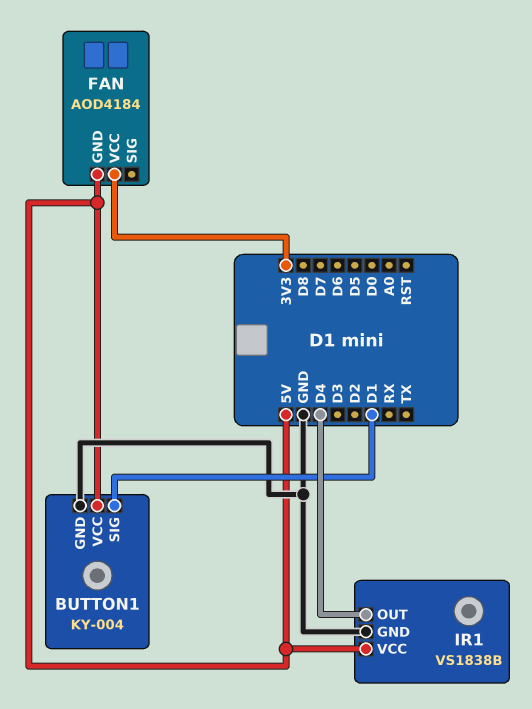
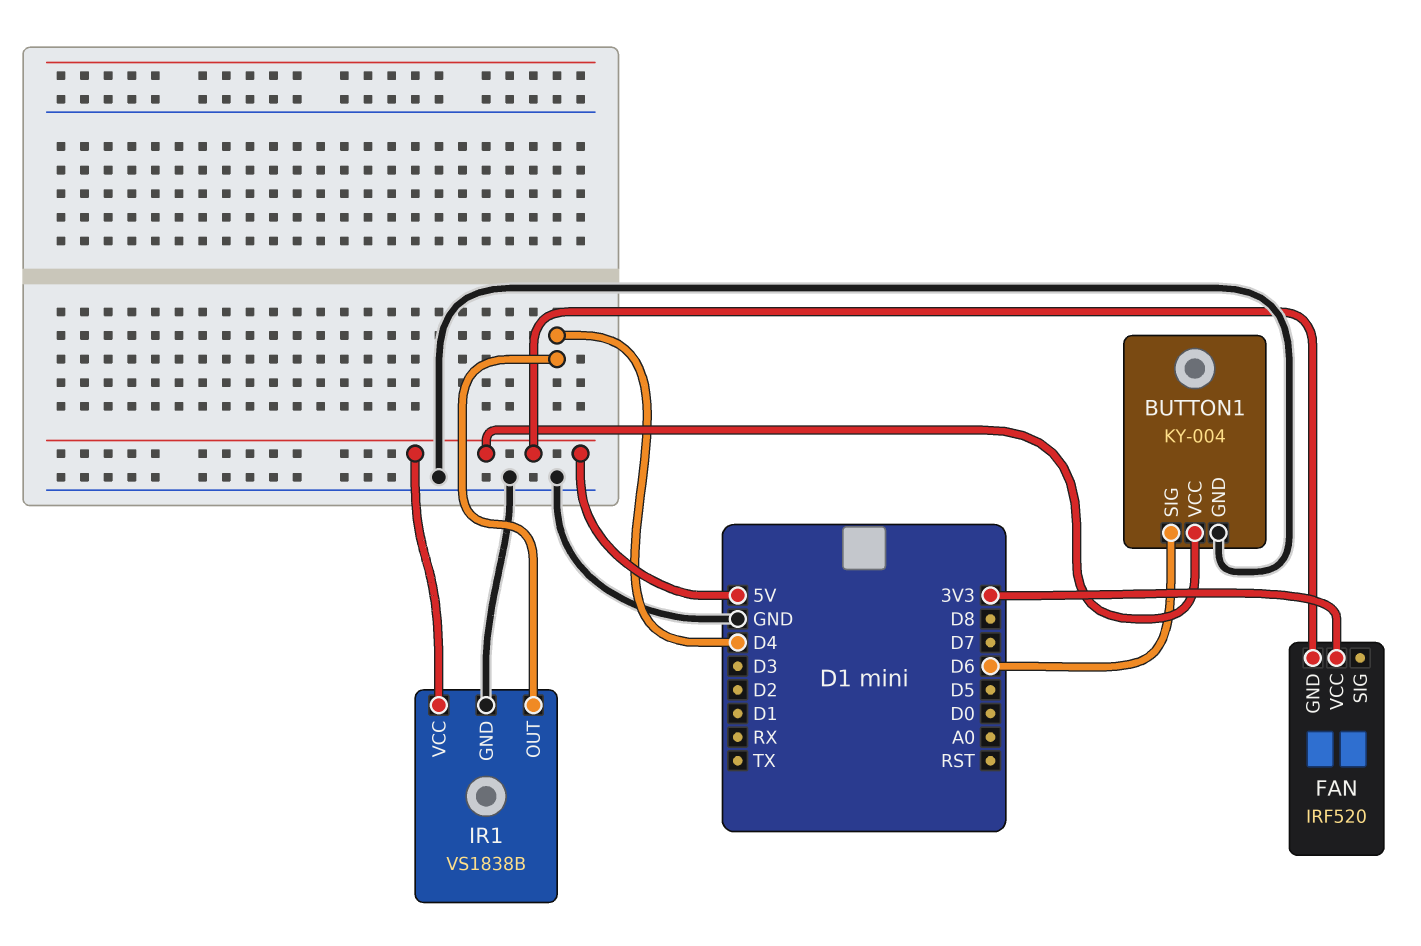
BUTTON1 pin SIG: D1 -> D6
FAN: AOD4184 -> IRF520

